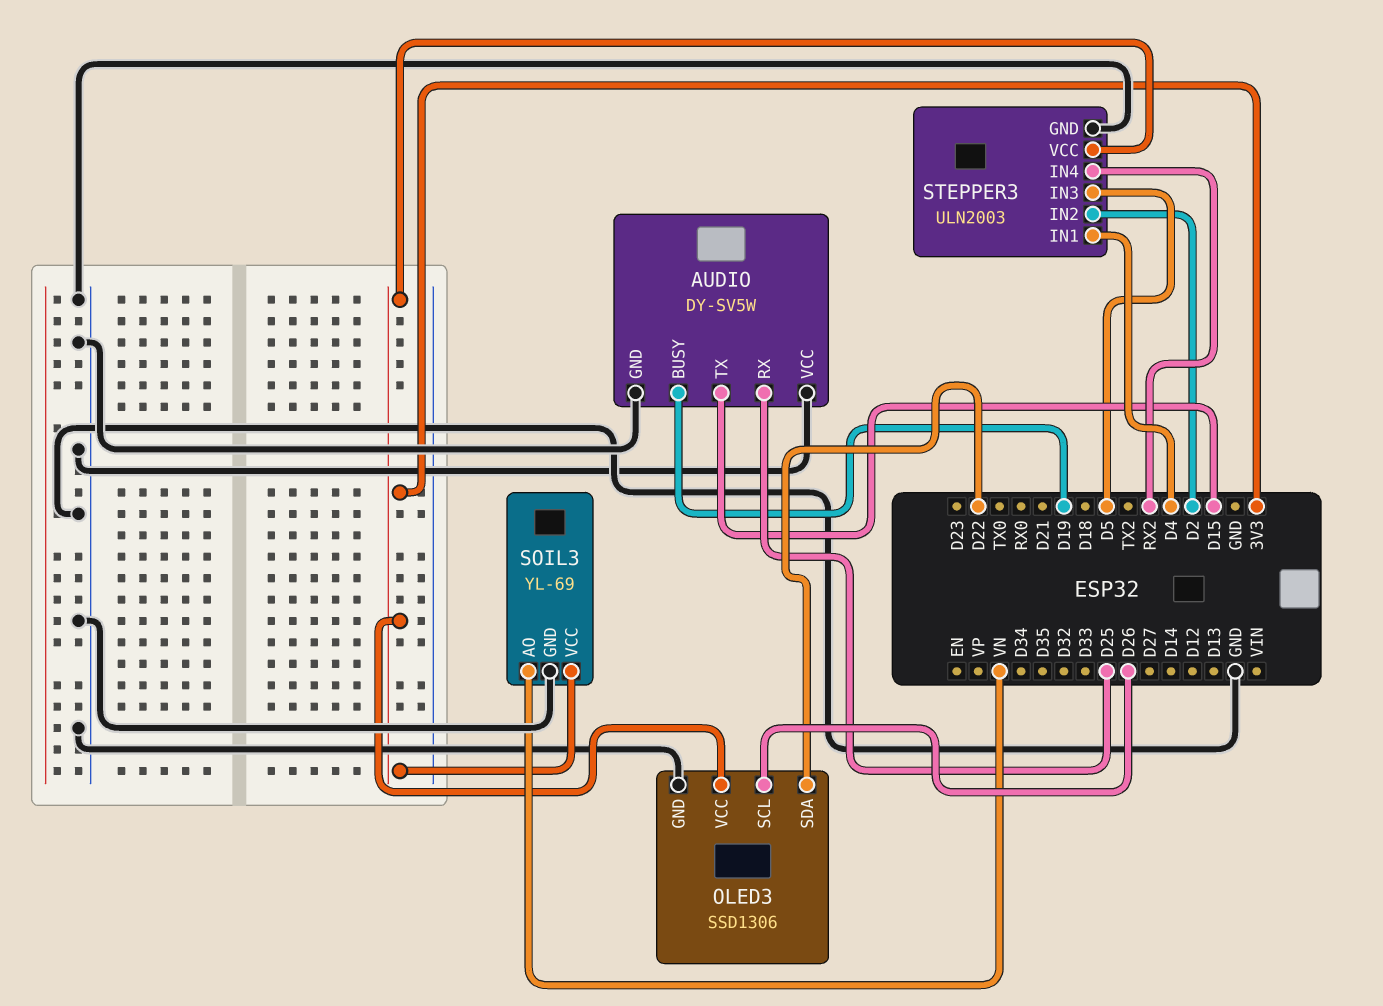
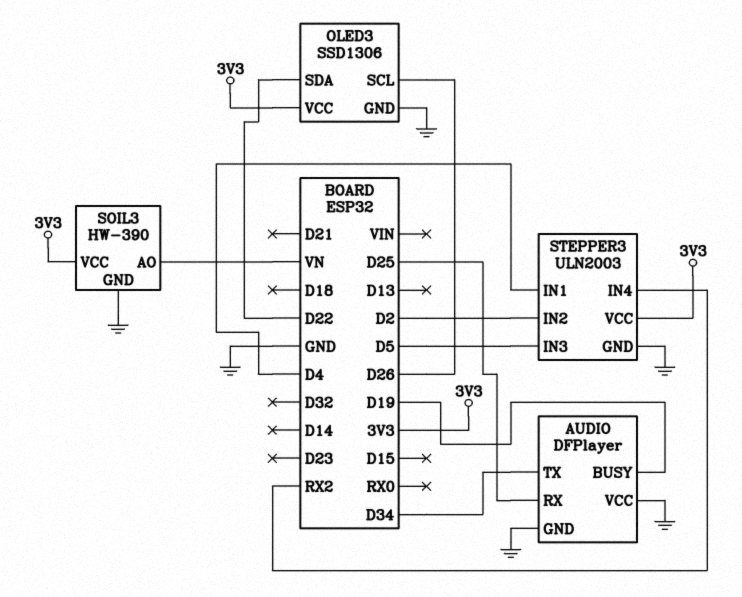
AUDIO: DY-SV5W -> DFPlayer
AUDIO pin TX: D15 -> D34
SOIL3: YL-69 -> HW-390

